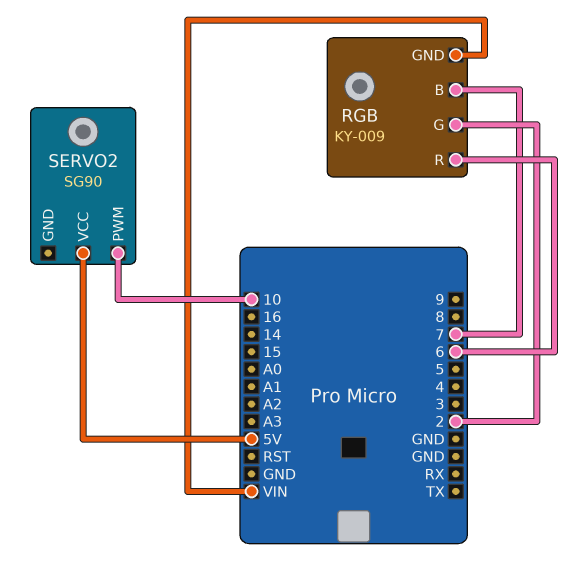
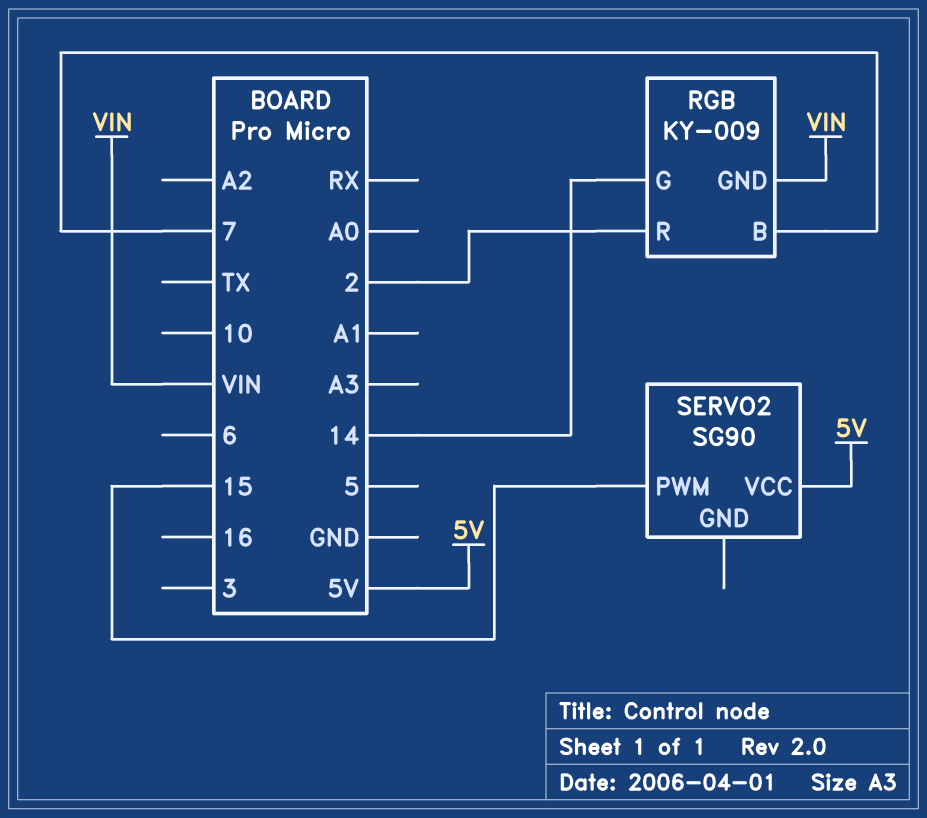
RGB pin G: 2 -> 14
RGB pin R: 6 -> 2
SERVO2 pin PWM: 10 -> 15

